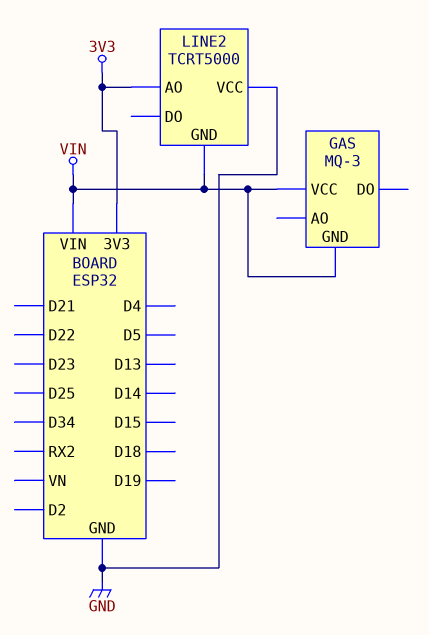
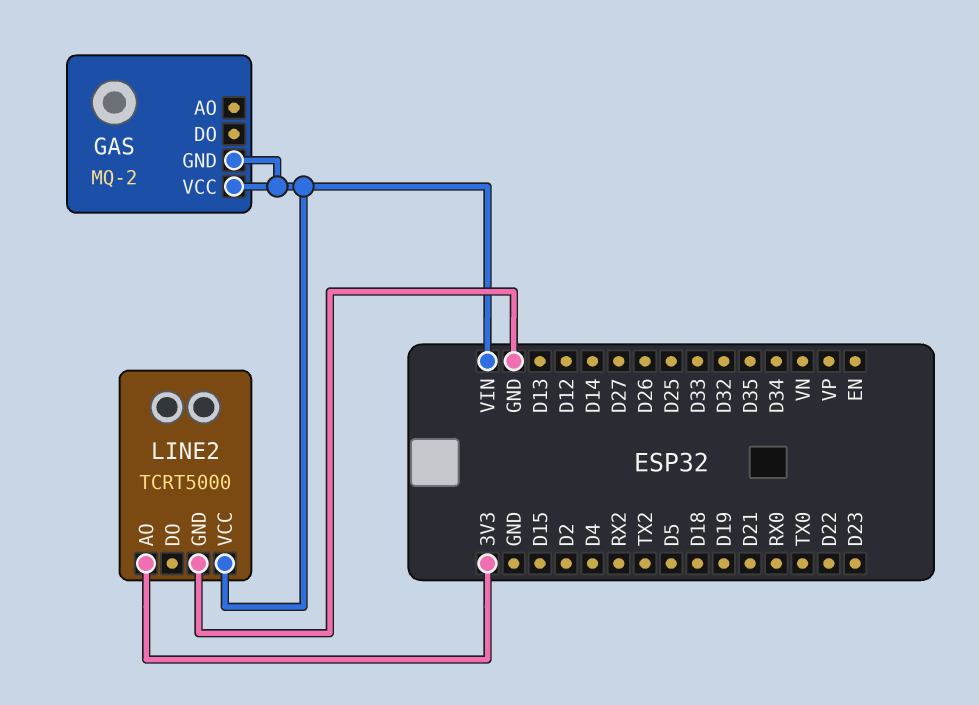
GAS: MQ-3 -> MQ-2
LINE2 pin GND: VIN -> GND
LINE2 pin VCC: GND -> VIN

